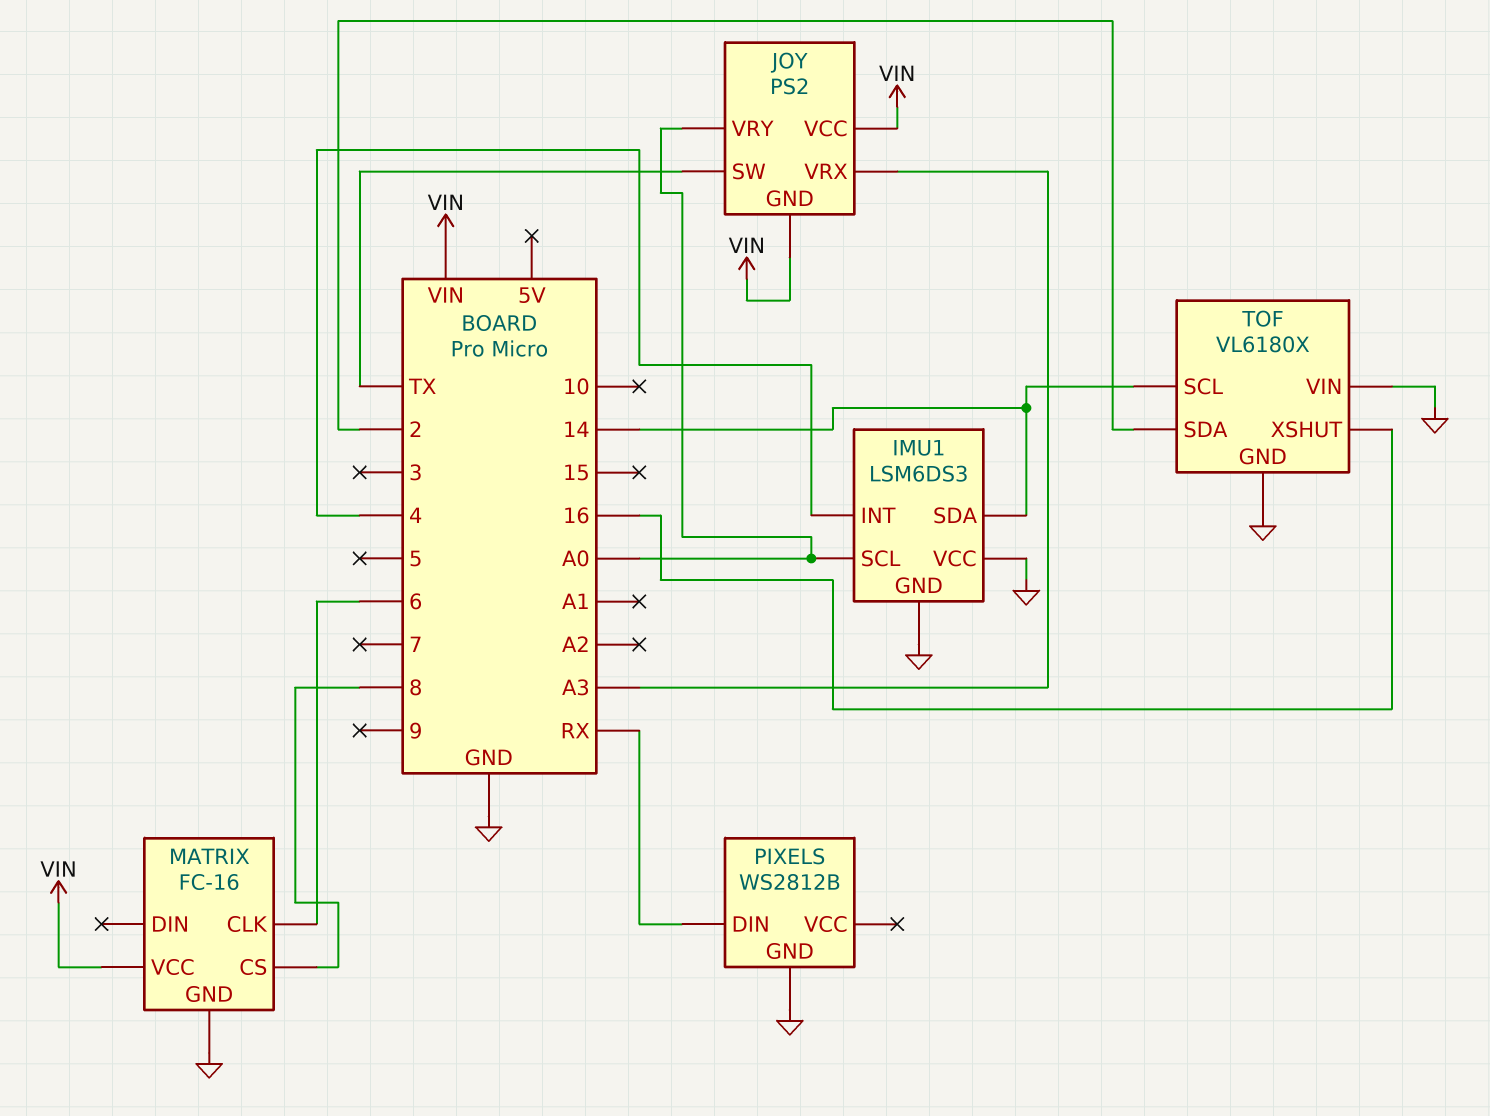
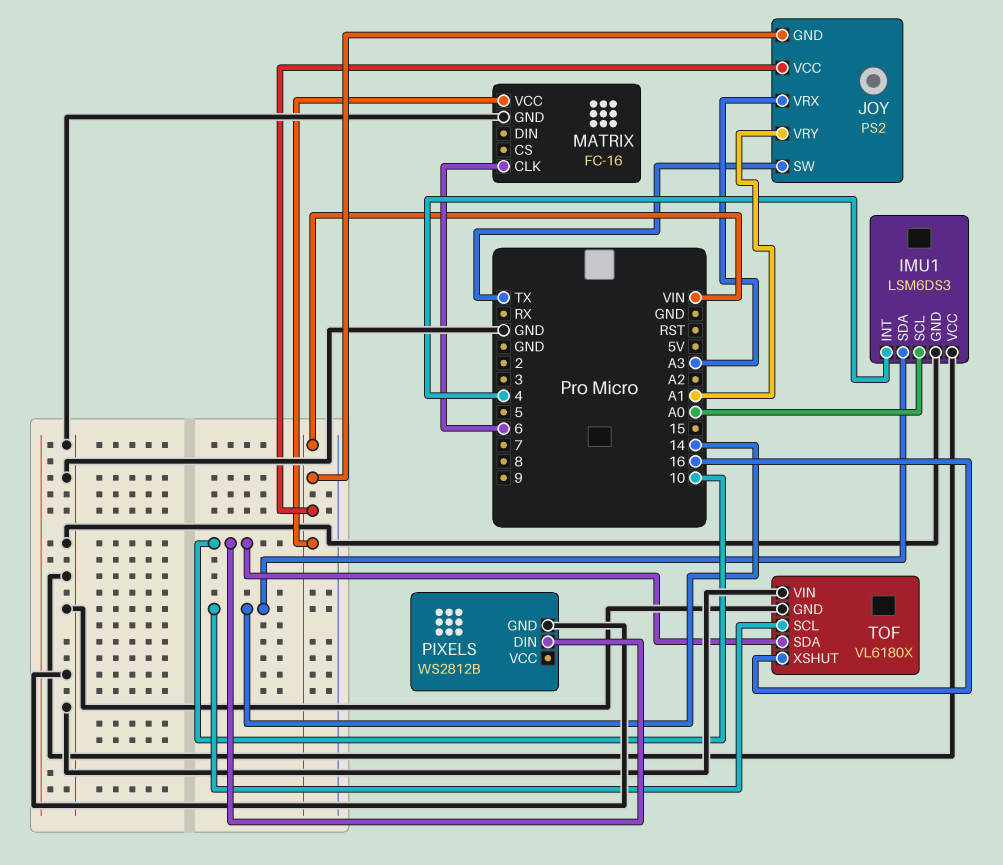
JOY pin VRY: A0 -> A1
MATRIX pin CS: 8 -> none
PIXELS pin DIN: RX -> 10
TOF pin SDA: 2 -> 10

